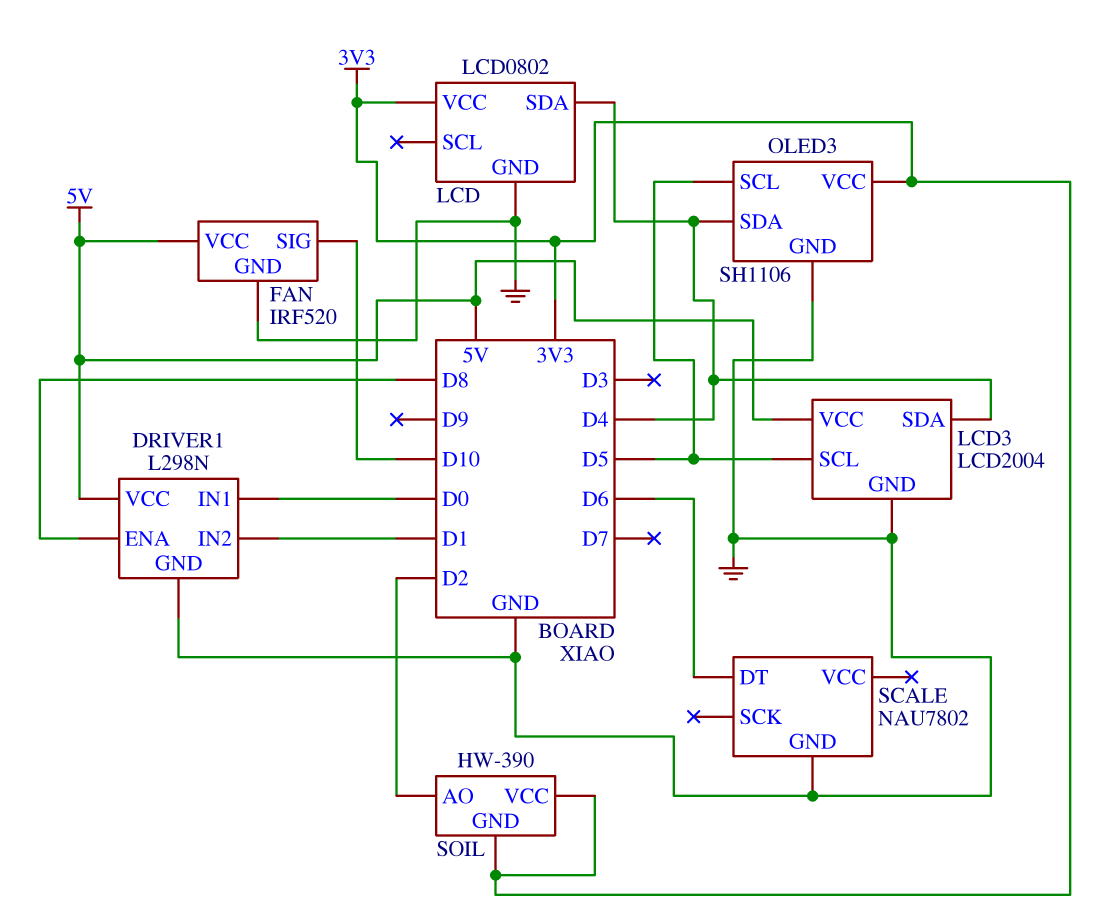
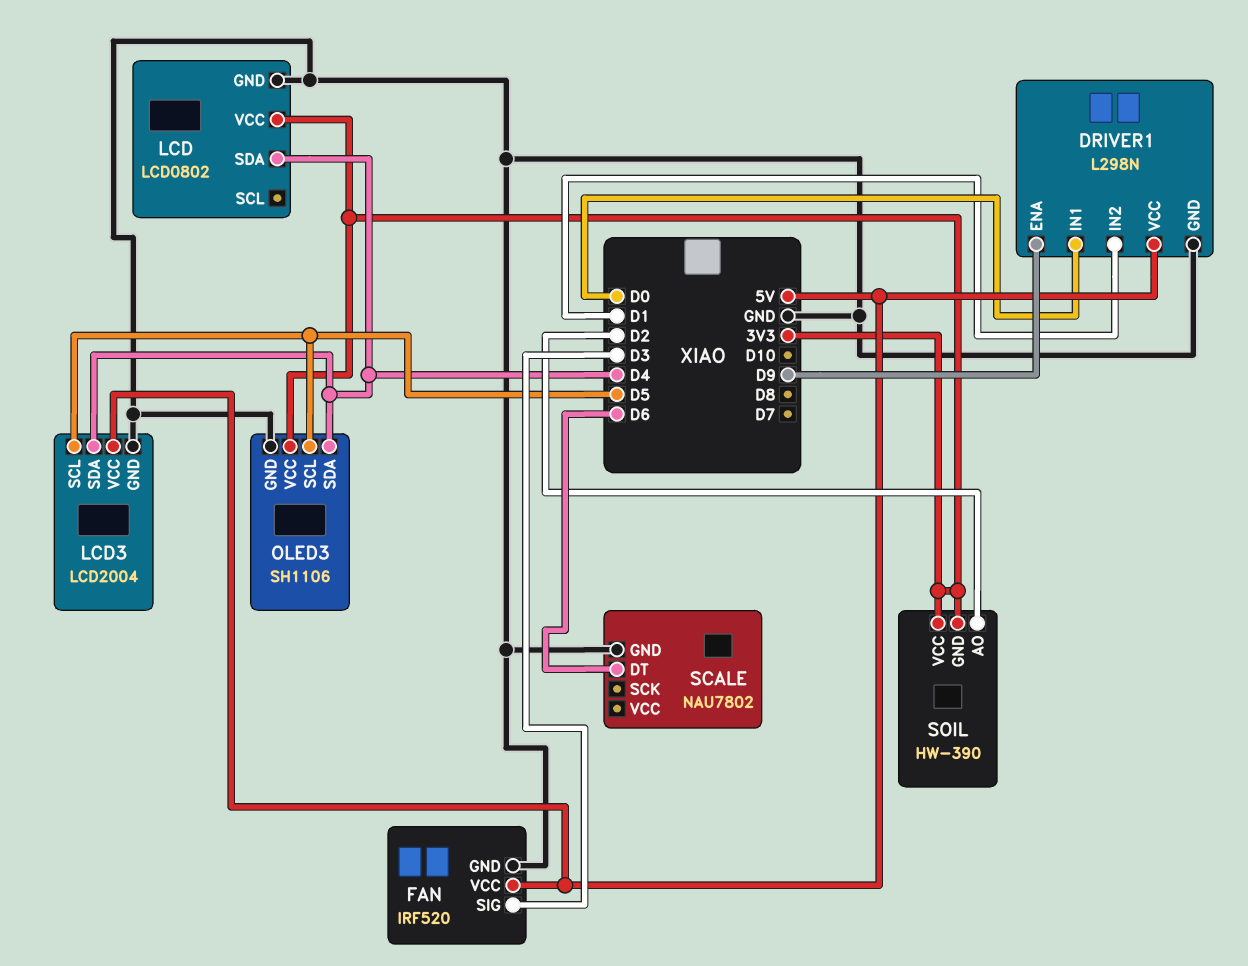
DRIVER1 pin ENA: D8 -> D9
FAN pin SIG: D10 -> D3

